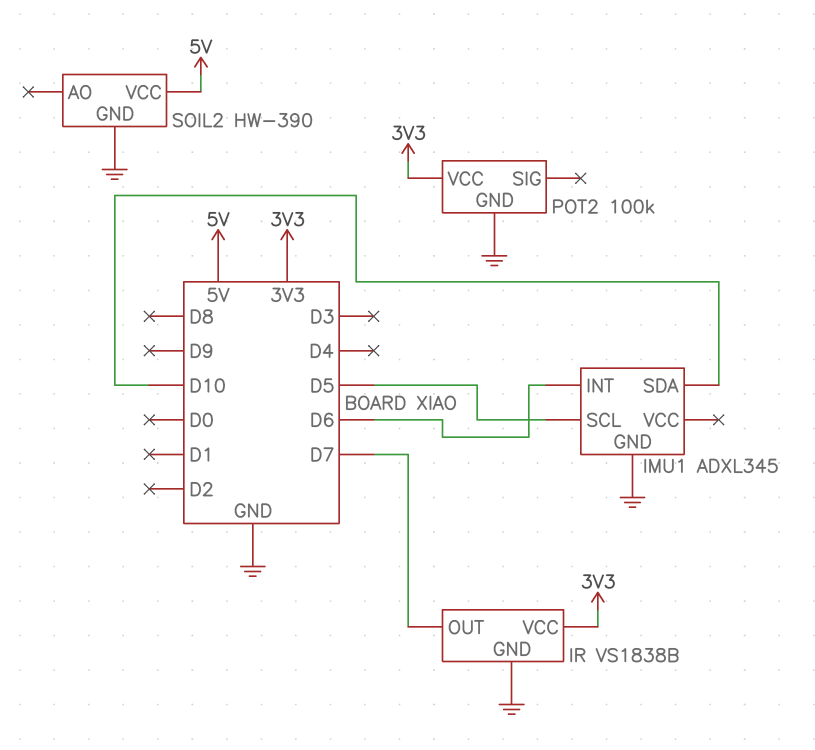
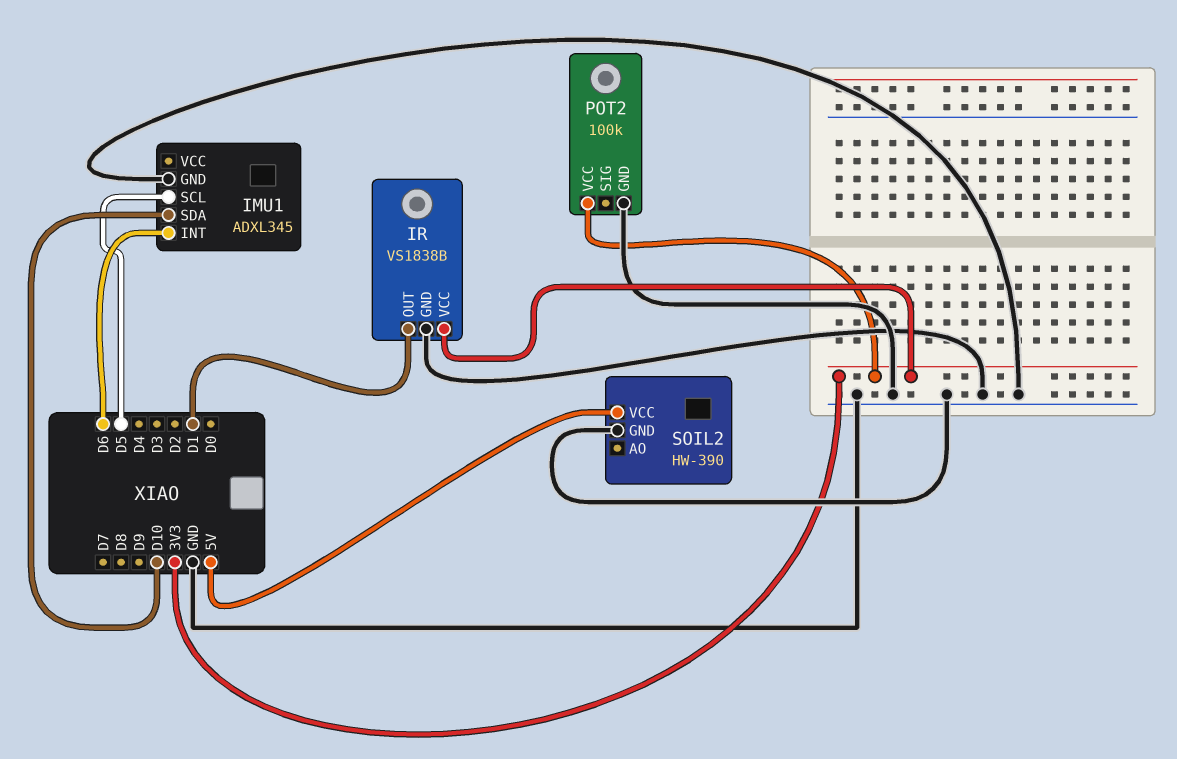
IR pin OUT: D7 -> D1

